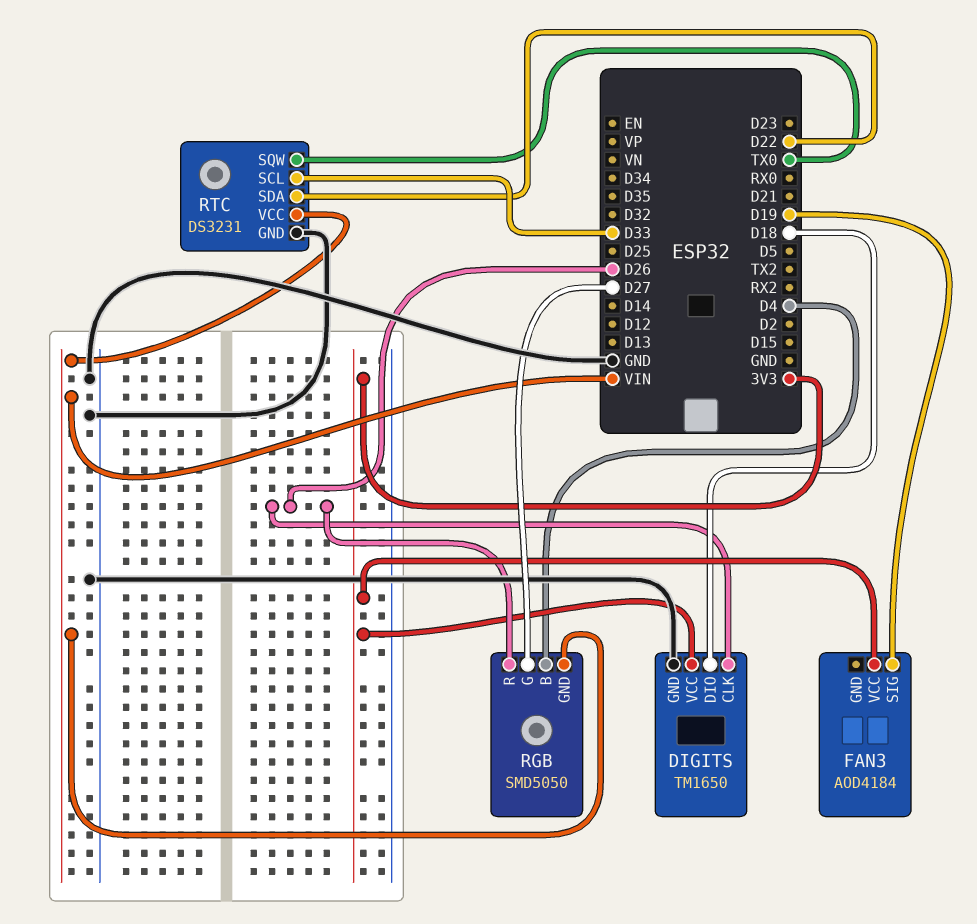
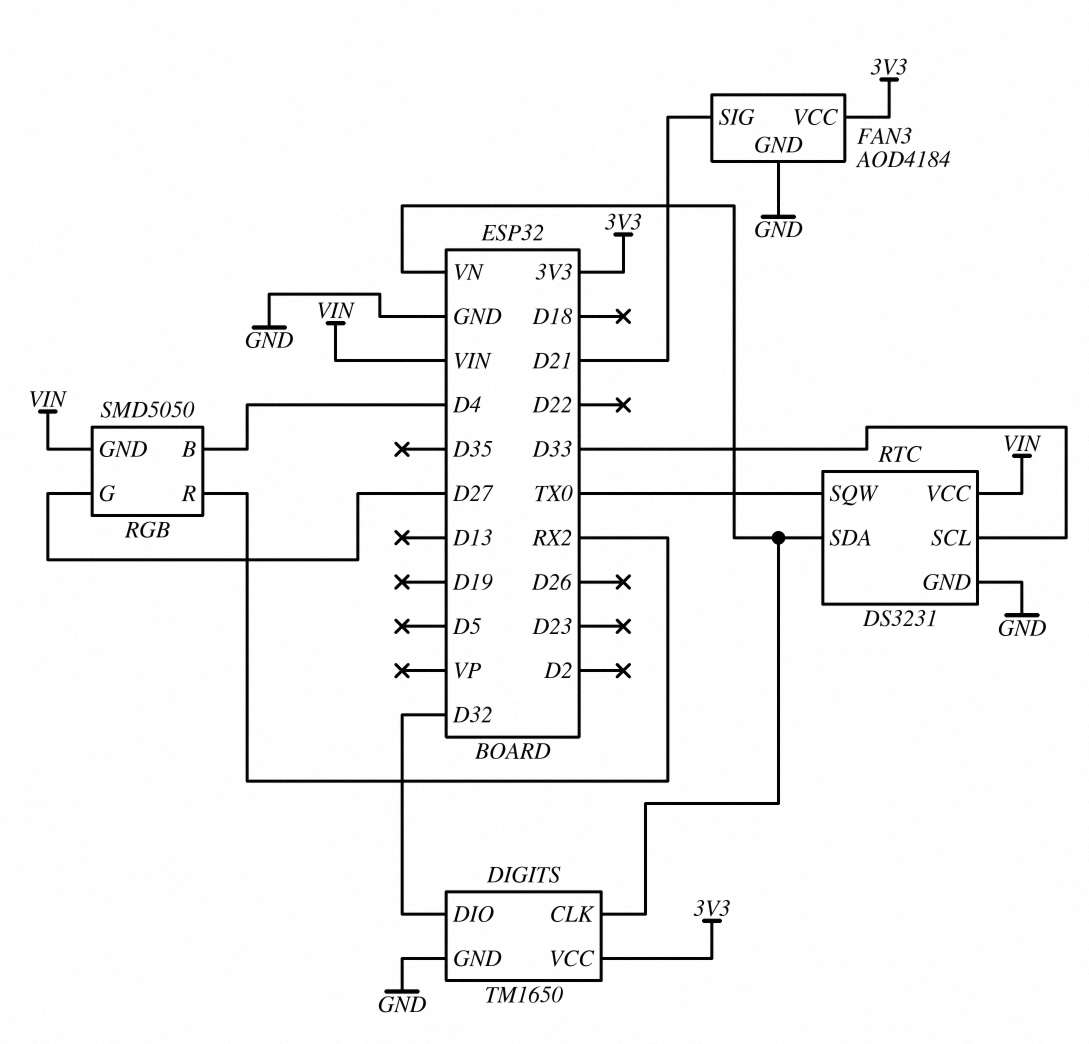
DIGITS pin CLK: D26 -> VN
DIGITS pin DIO: D18 -> D32
FAN3 pin GND: none -> GND
FAN3 pin SIG: D19 -> D21
RGB pin R: D26 -> RX2
RTC pin SDA: D22 -> VN

